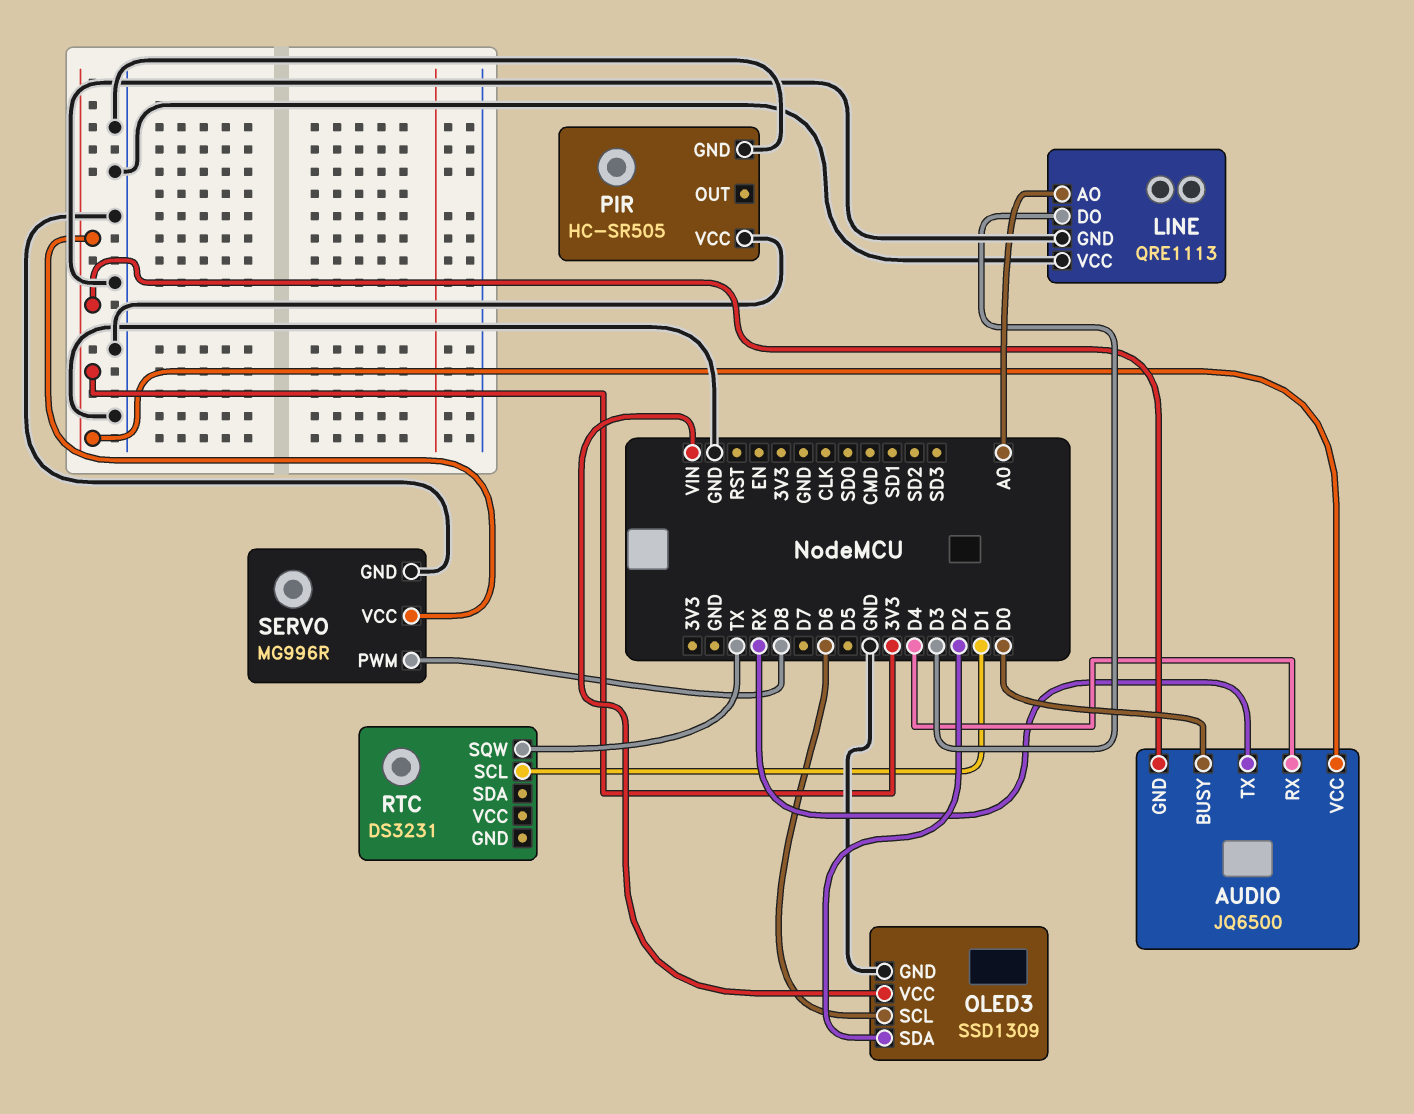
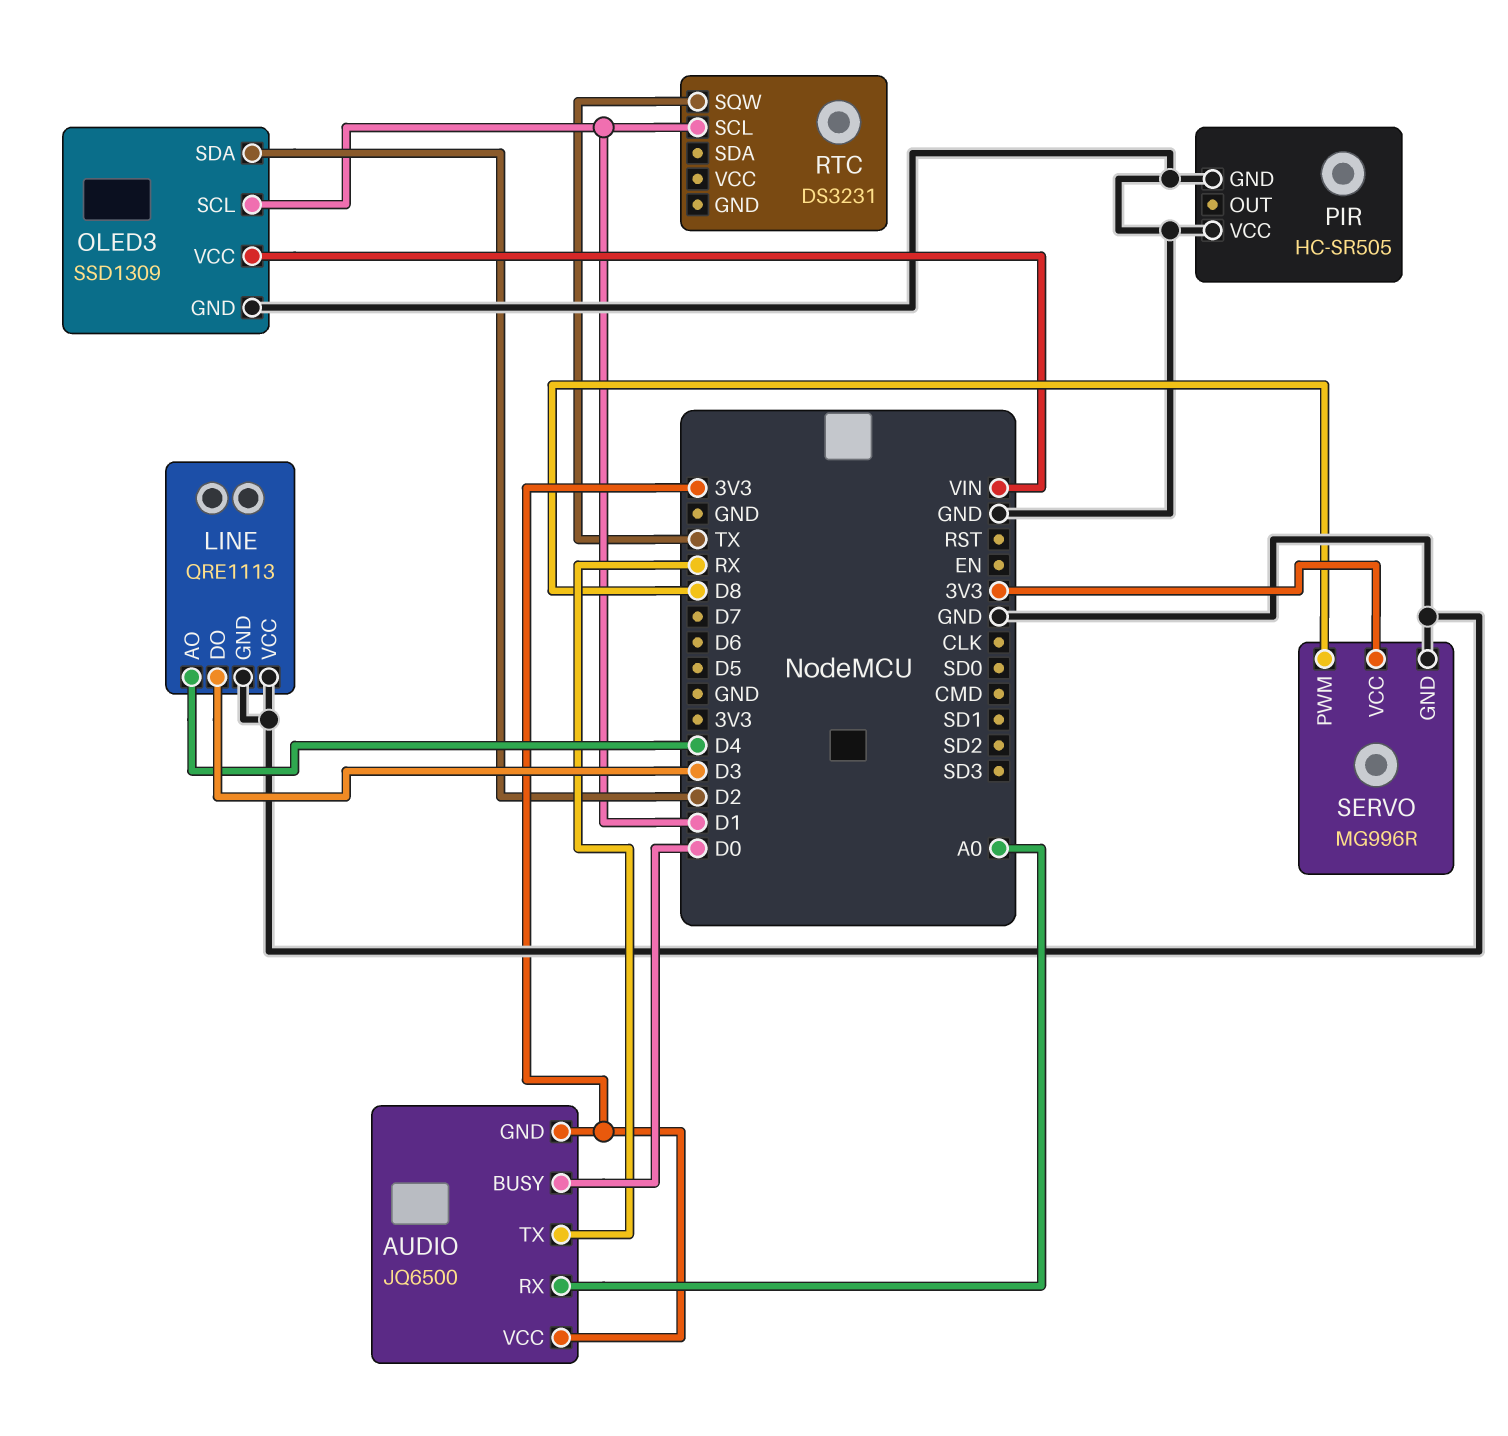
AUDIO pin RX: D4 -> A0
LINE pin AO: A0 -> D4
OLED3 pin SCL: D6 -> D1

